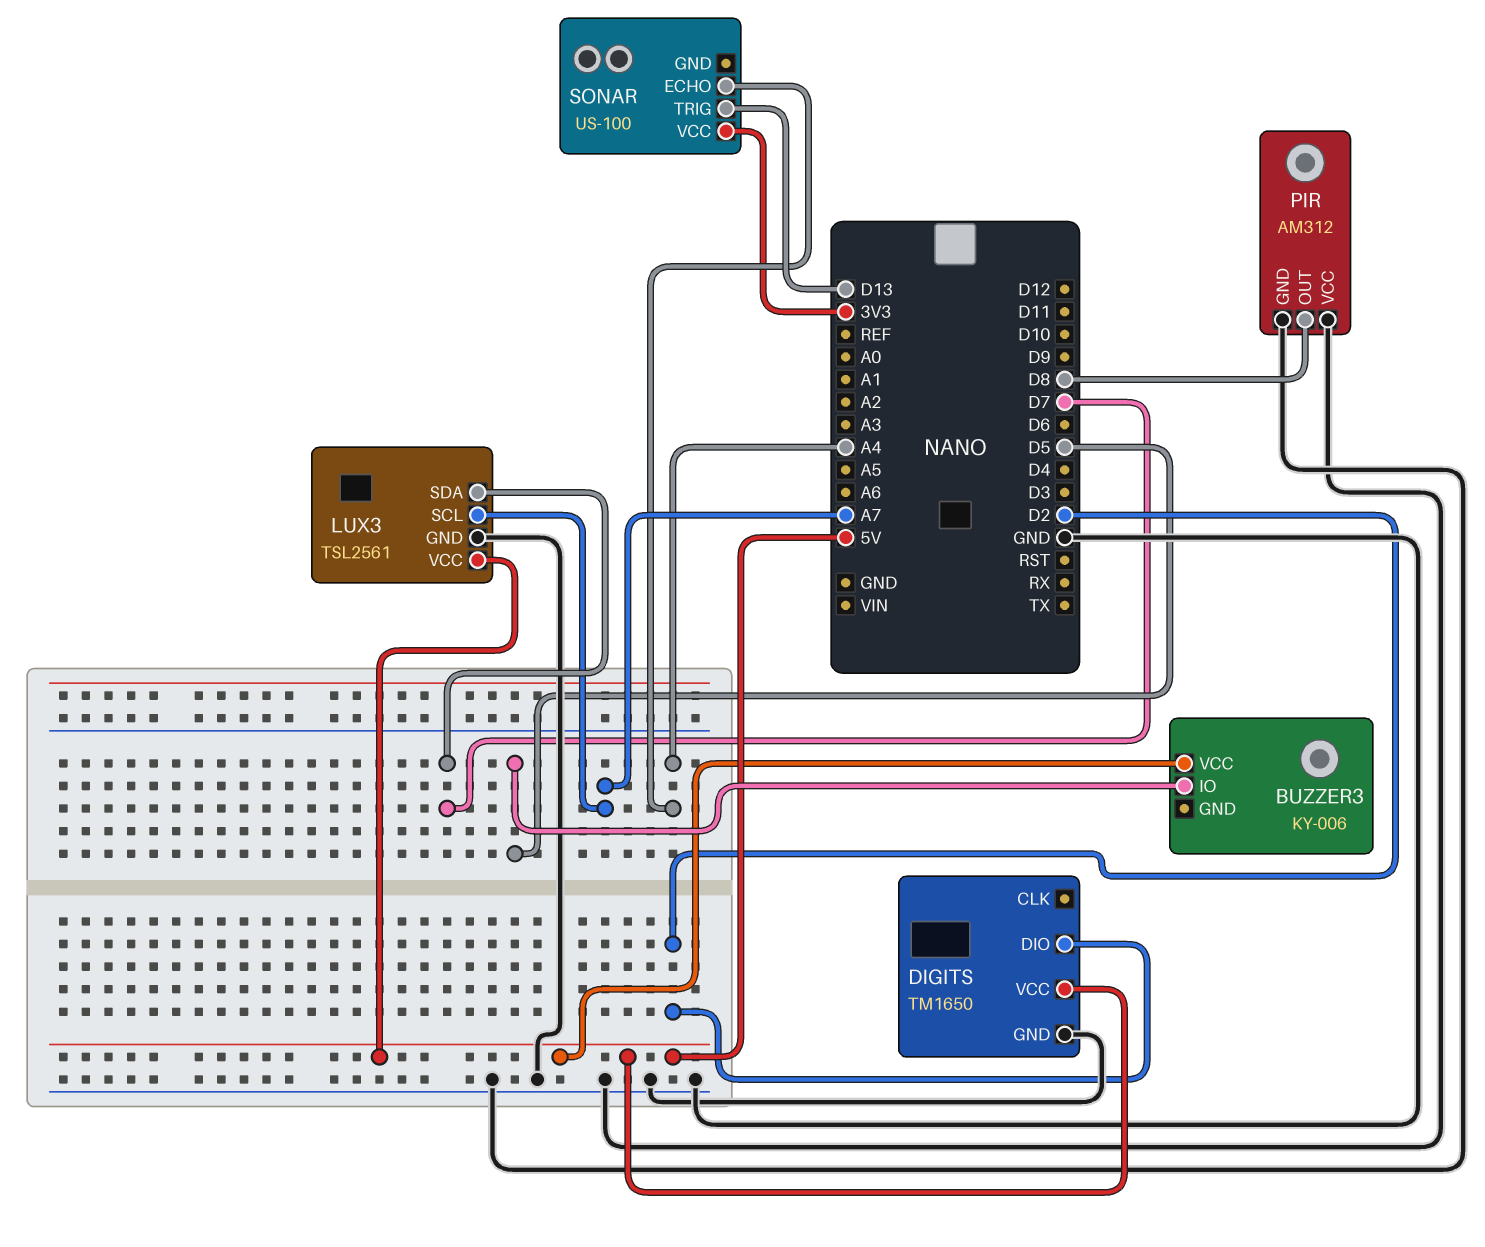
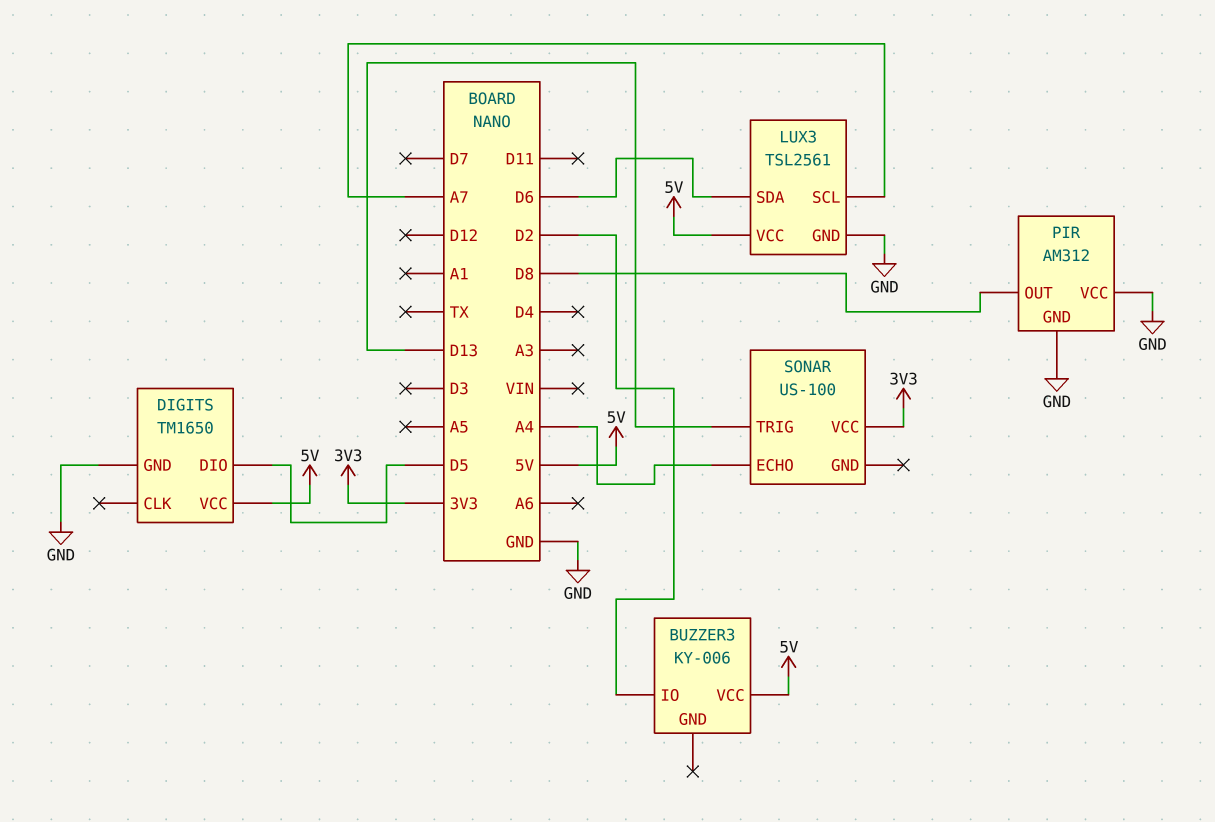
BUZZER3 pin IO: D5 -> D2
DIGITS pin DIO: D2 -> D5
LUX3 pin SDA: D7 -> D6

